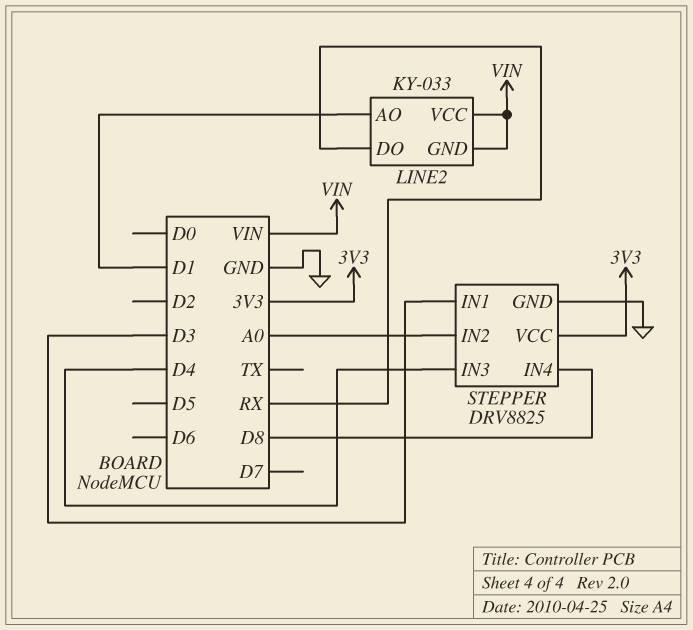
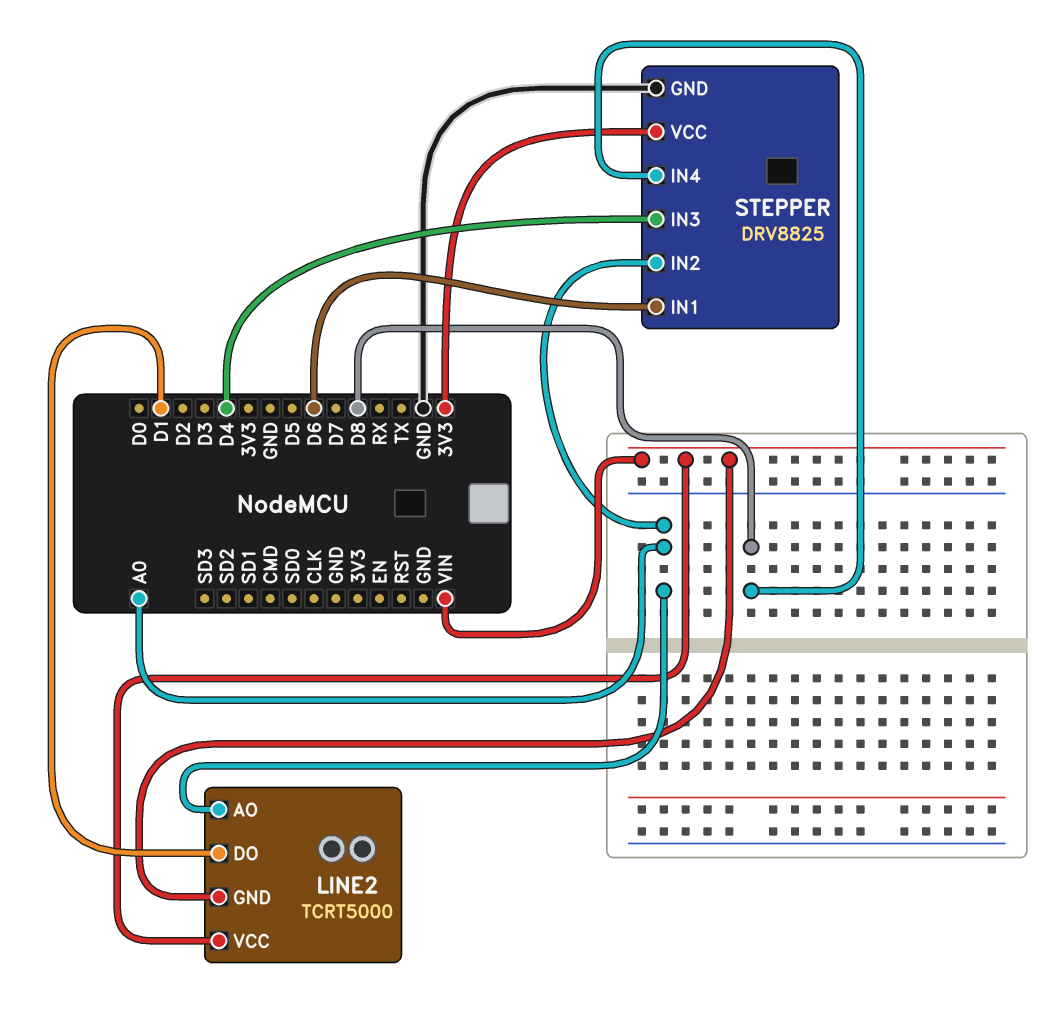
LINE2: KY-033 -> TCRT5000
LINE2 pin AO: D1 -> A0
LINE2 pin DO: RX -> D1
STEPPER pin IN1: D3 -> D6

